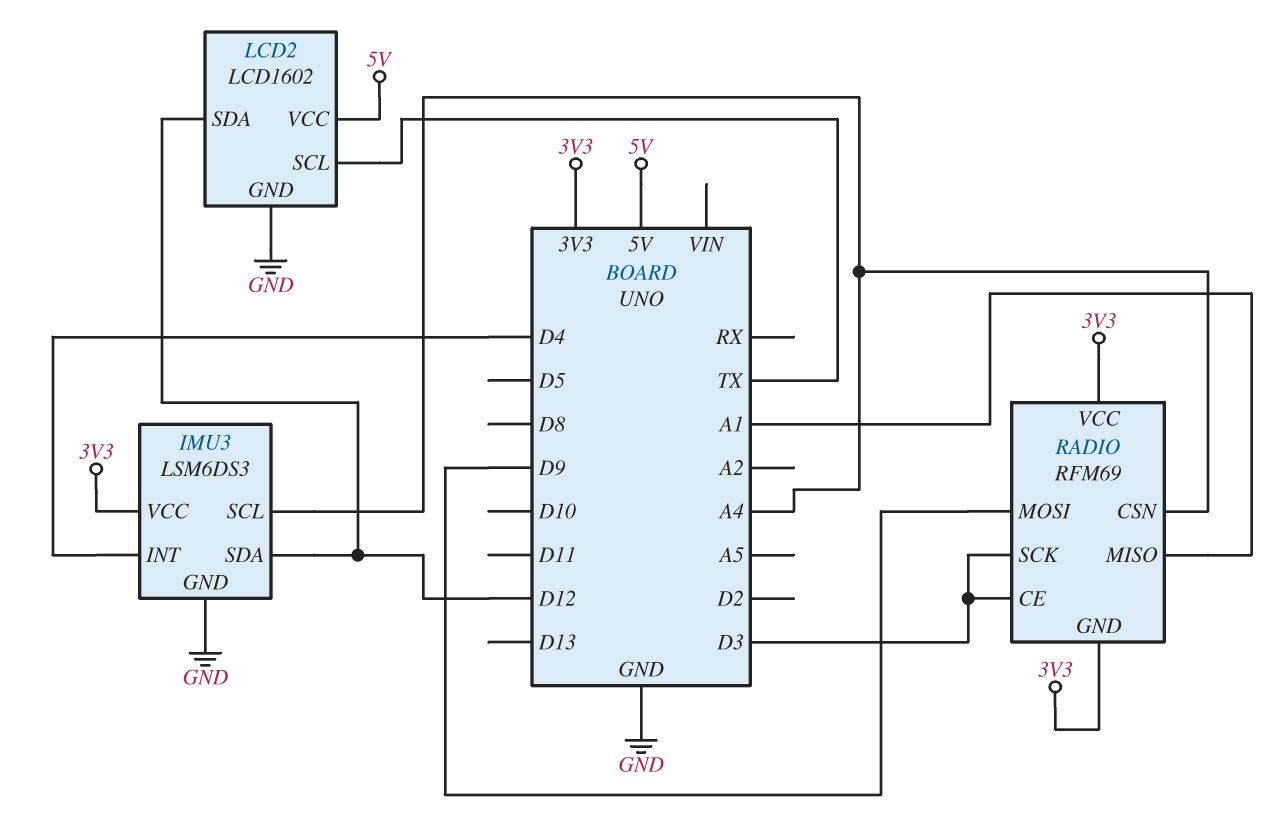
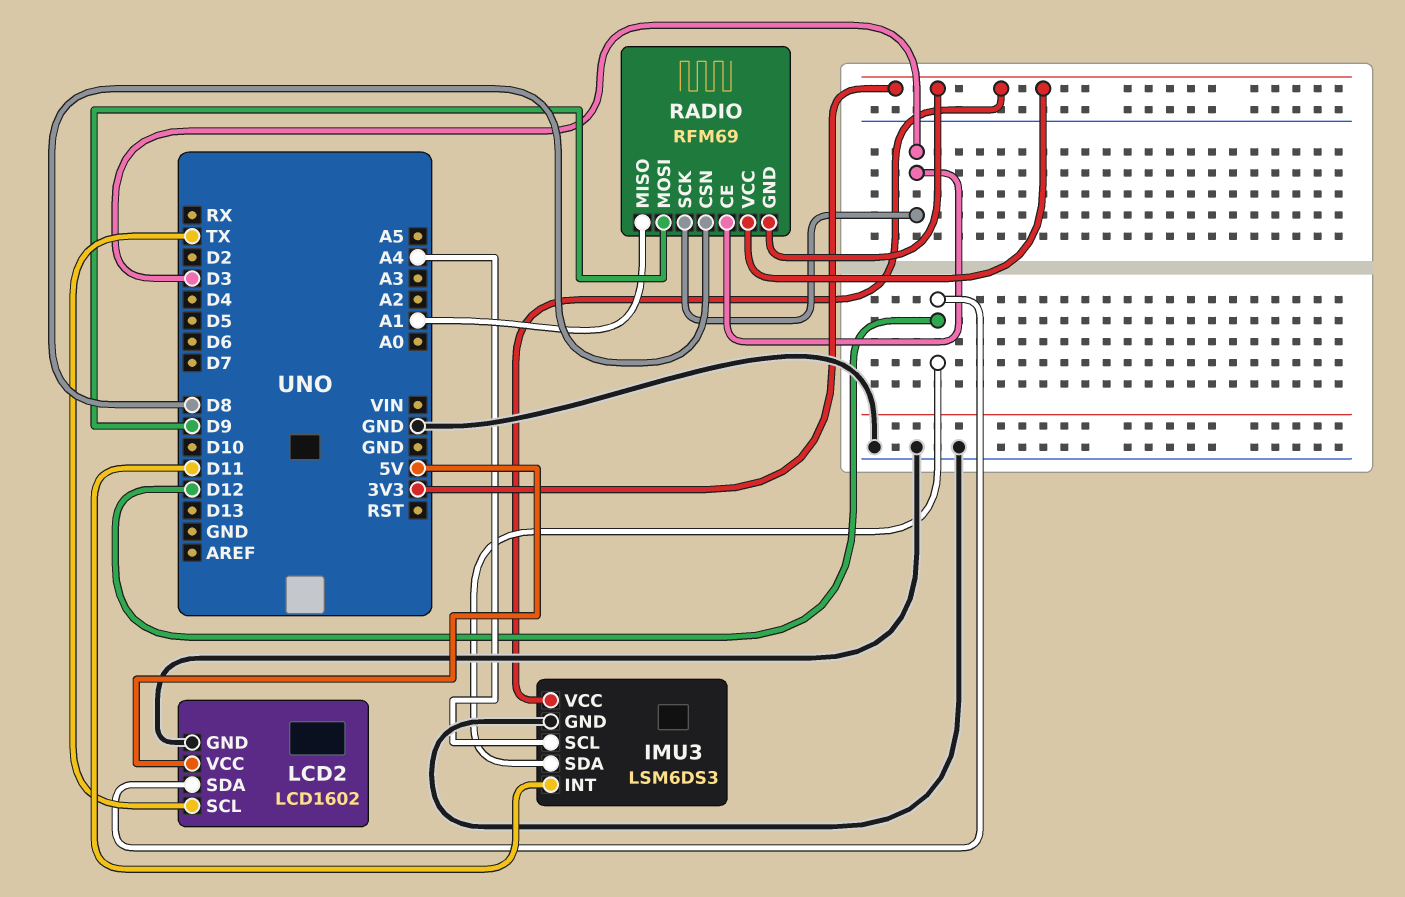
IMU3 pin INT: D4 -> D11
RADIO pin CSN: A4 -> D8

